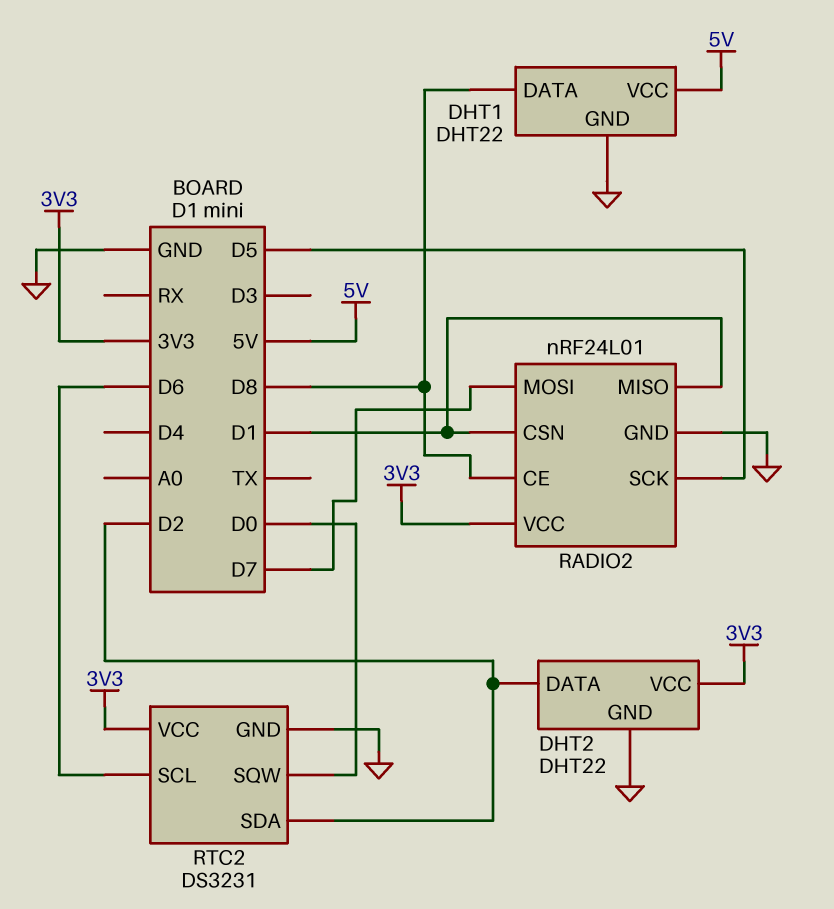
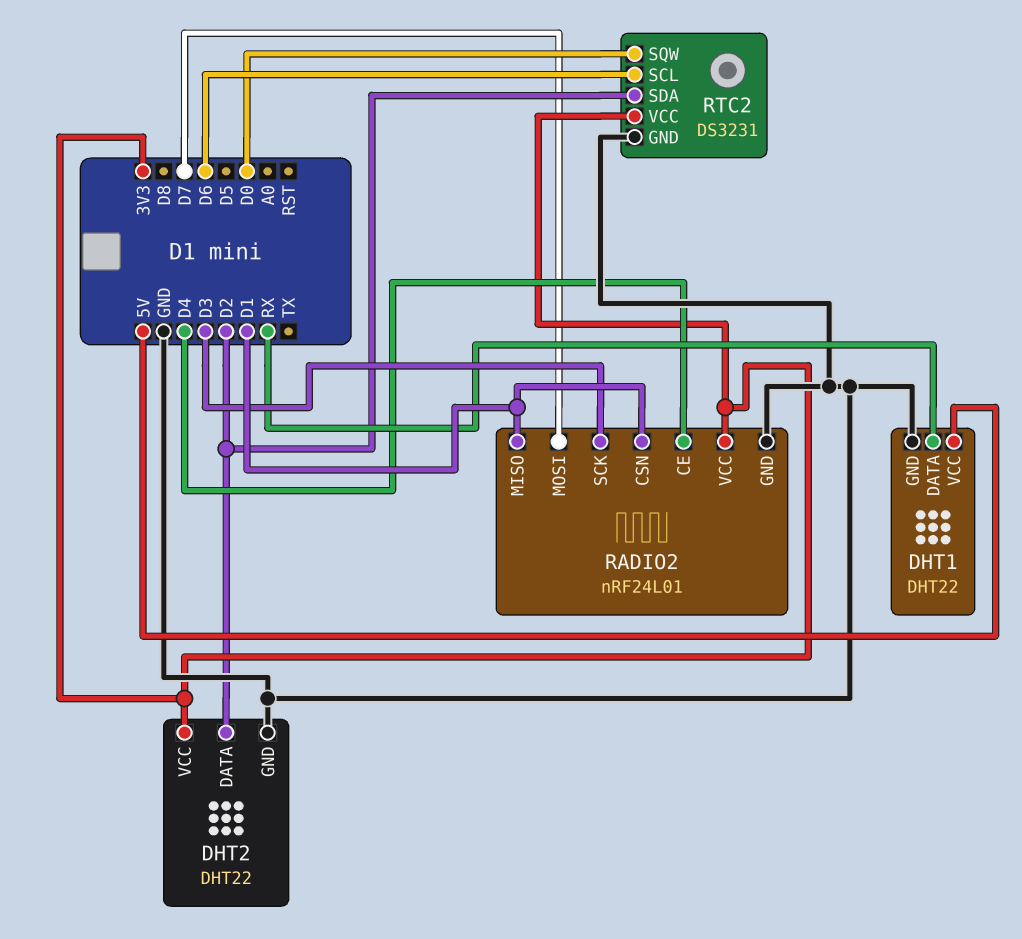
DHT1 pin DATA: D8 -> RX
RADIO2 pin CE: D8 -> D4
RADIO2 pin SCK: D5 -> D3

